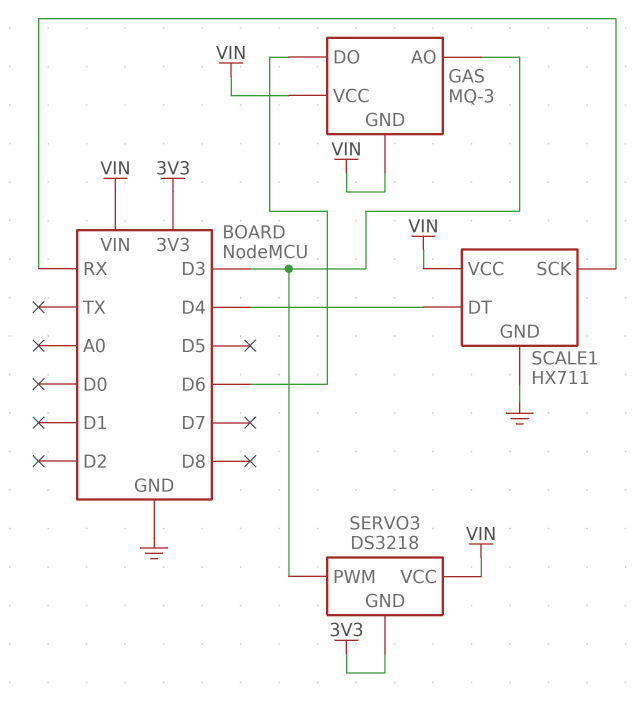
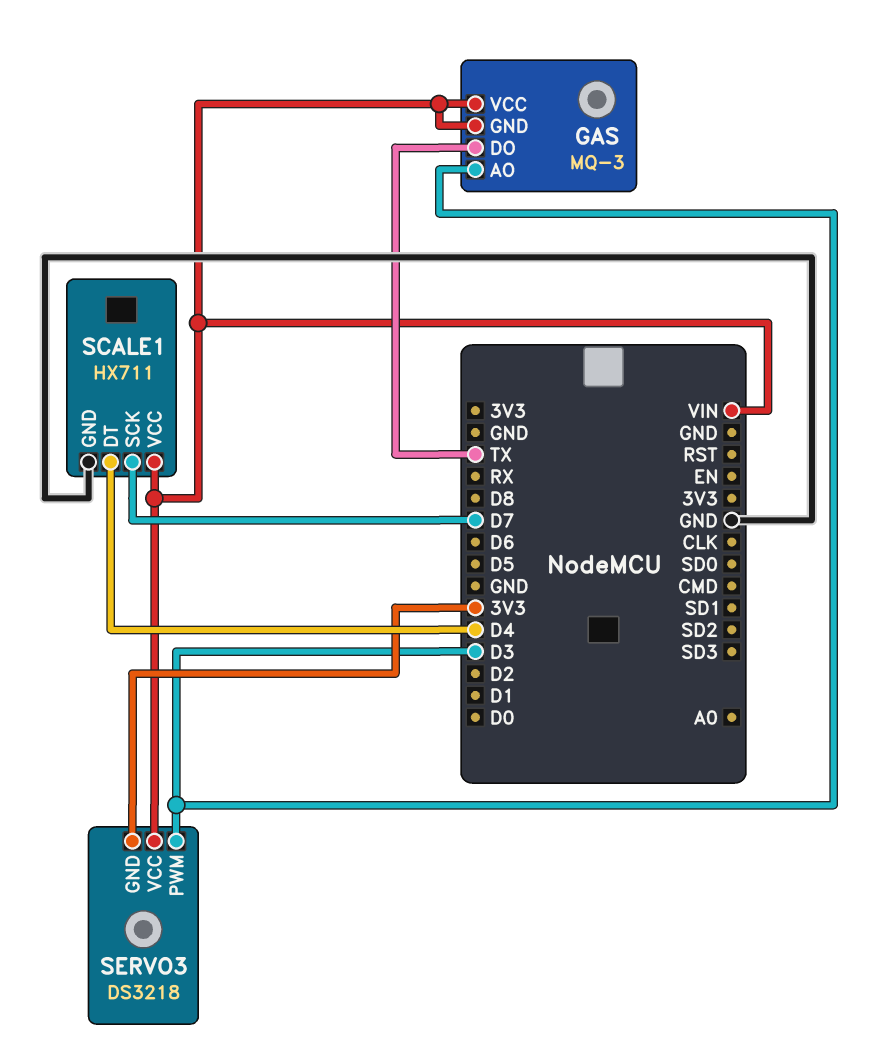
GAS pin DO: D6 -> TX
SCALE1 pin SCK: RX -> D7

